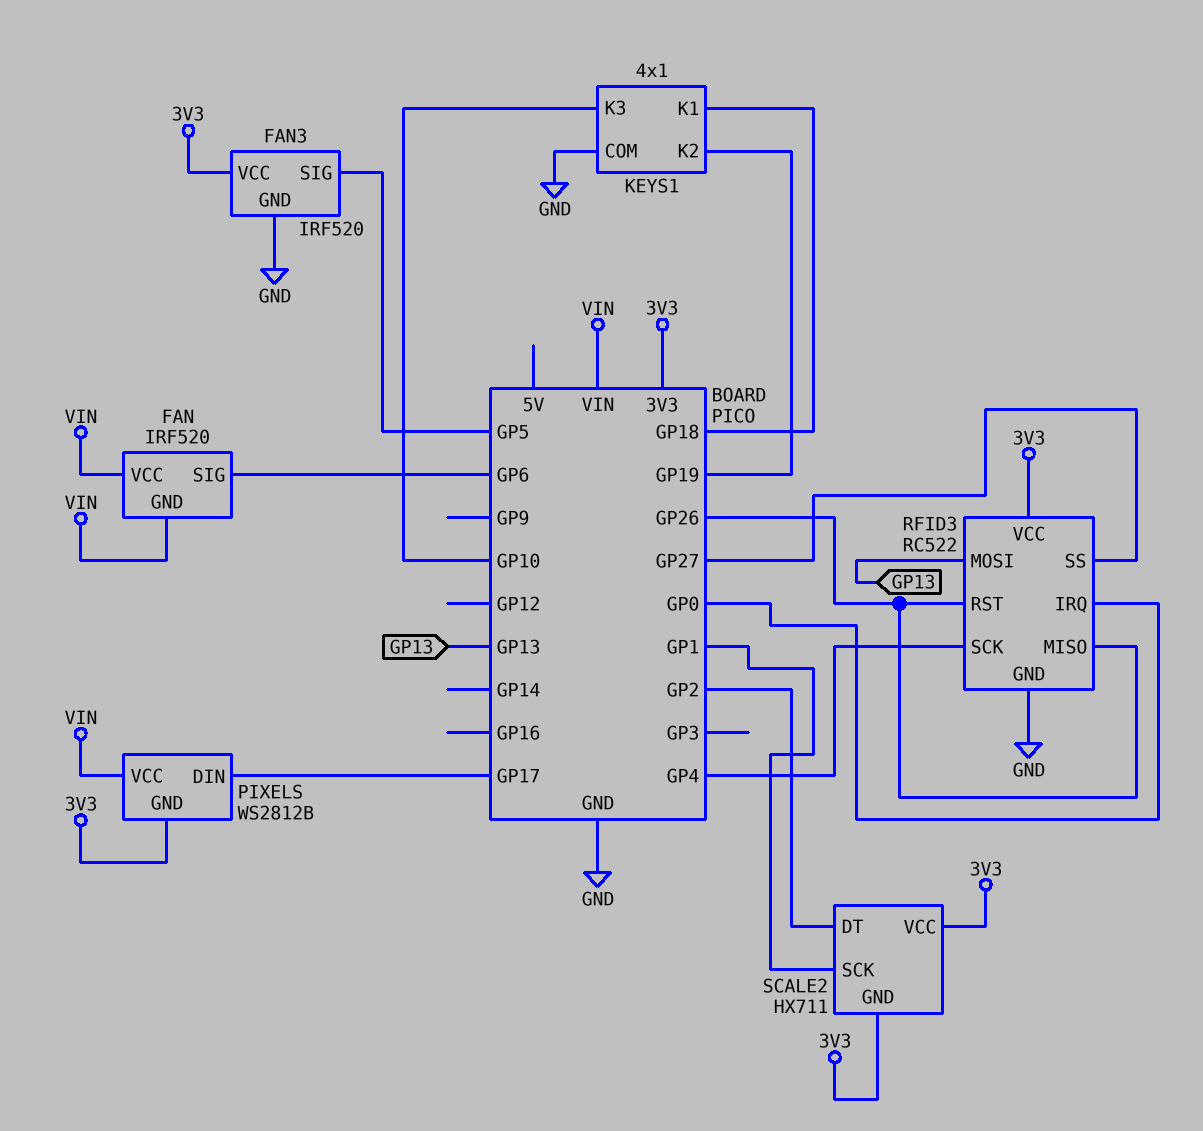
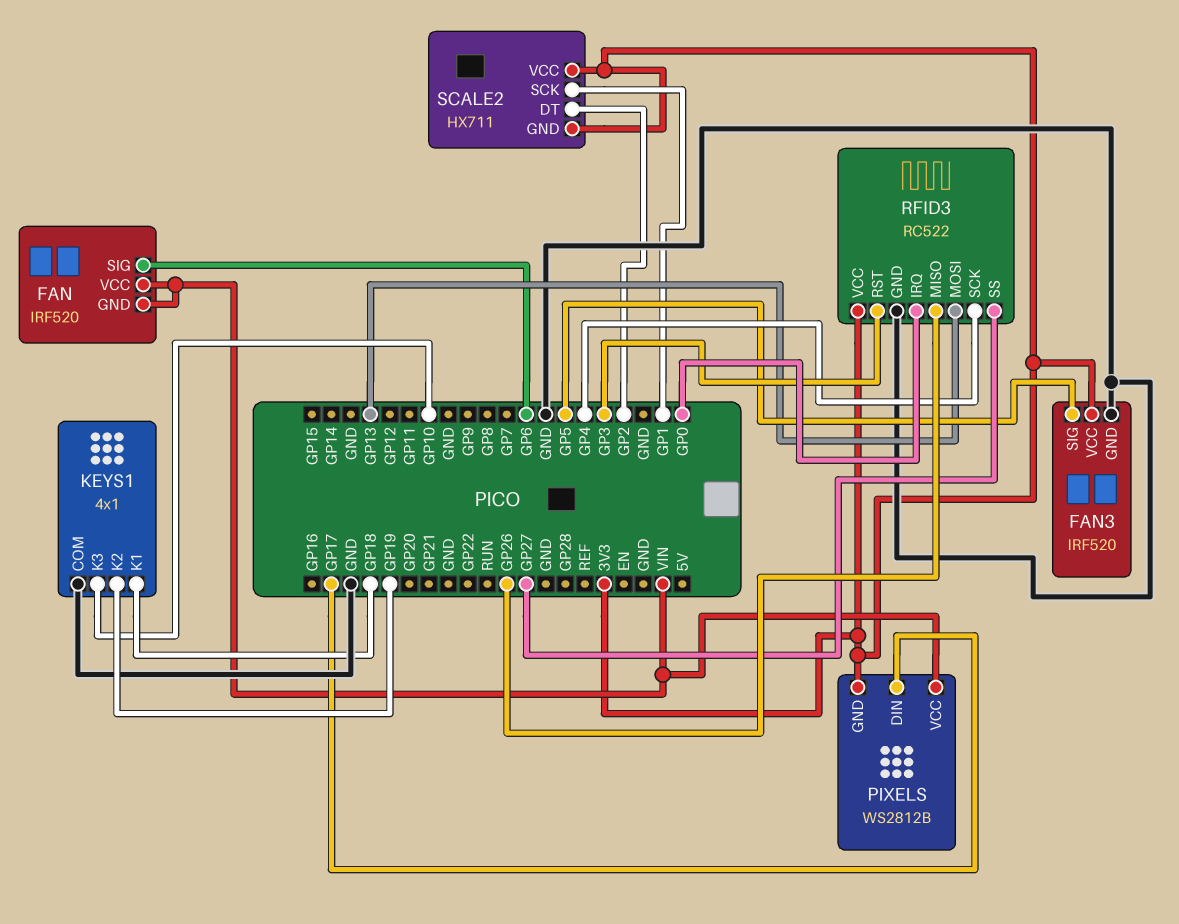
RFID3 pin RST: GP26 -> GP3

